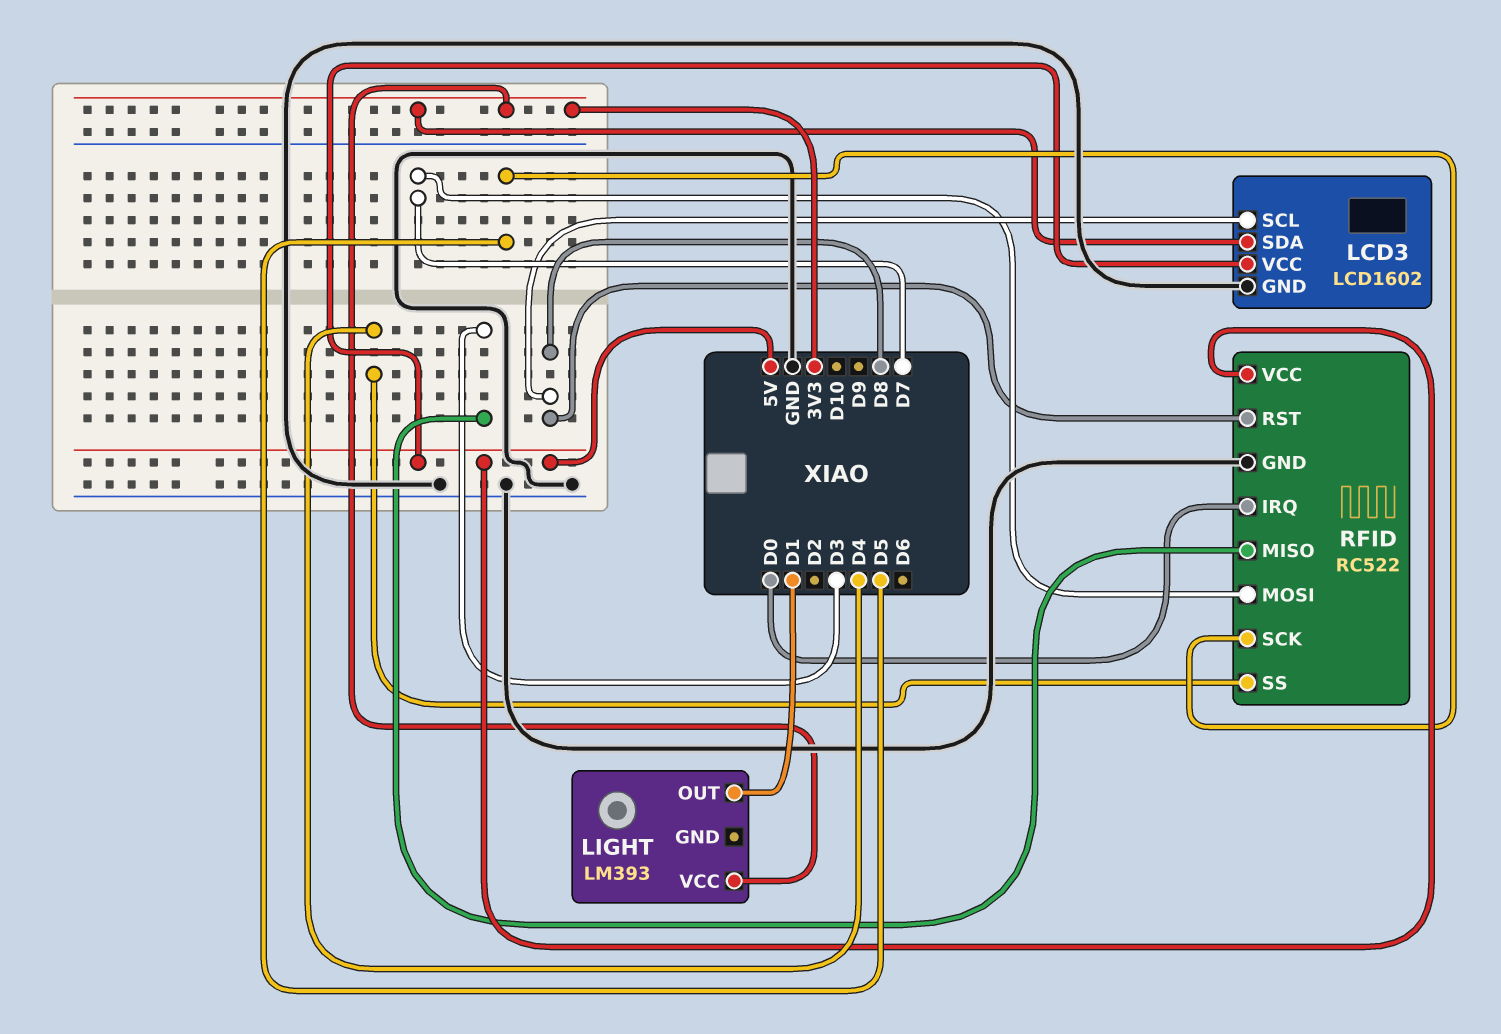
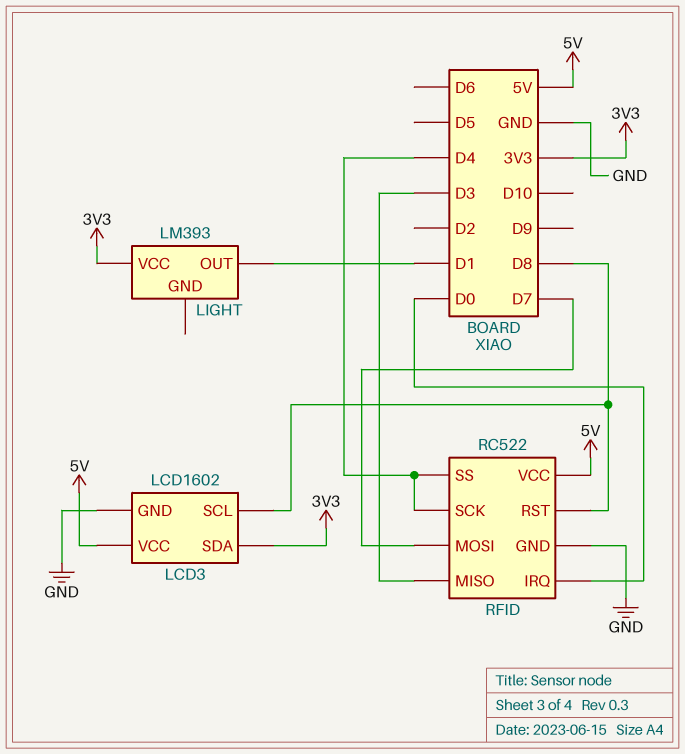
RFID pin SCK: D5 -> D4

